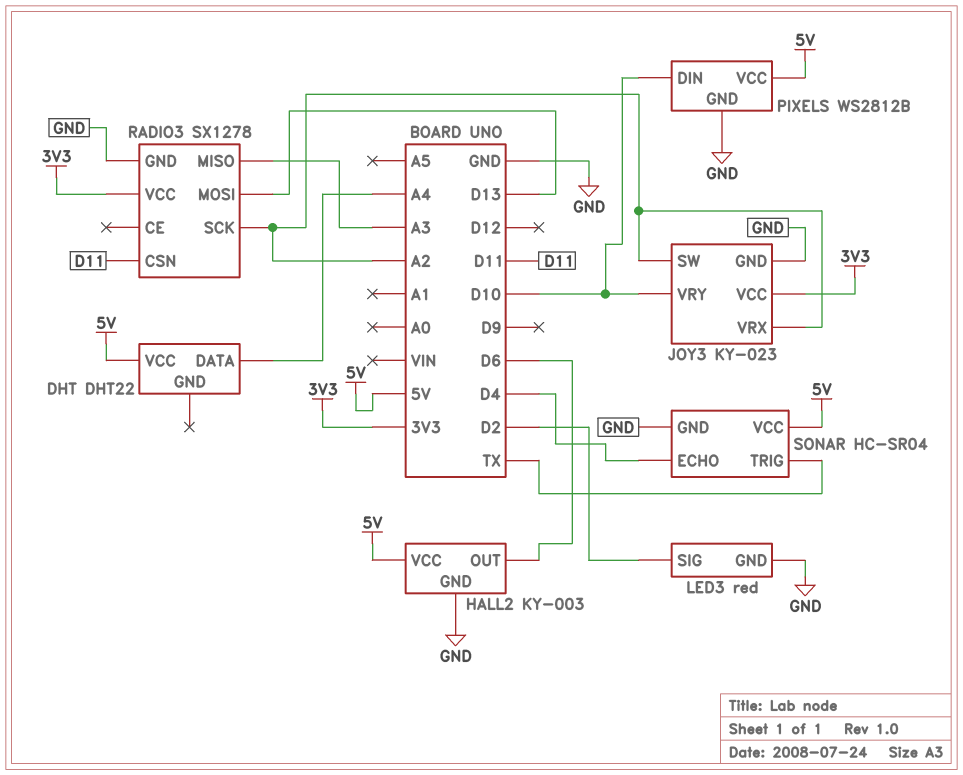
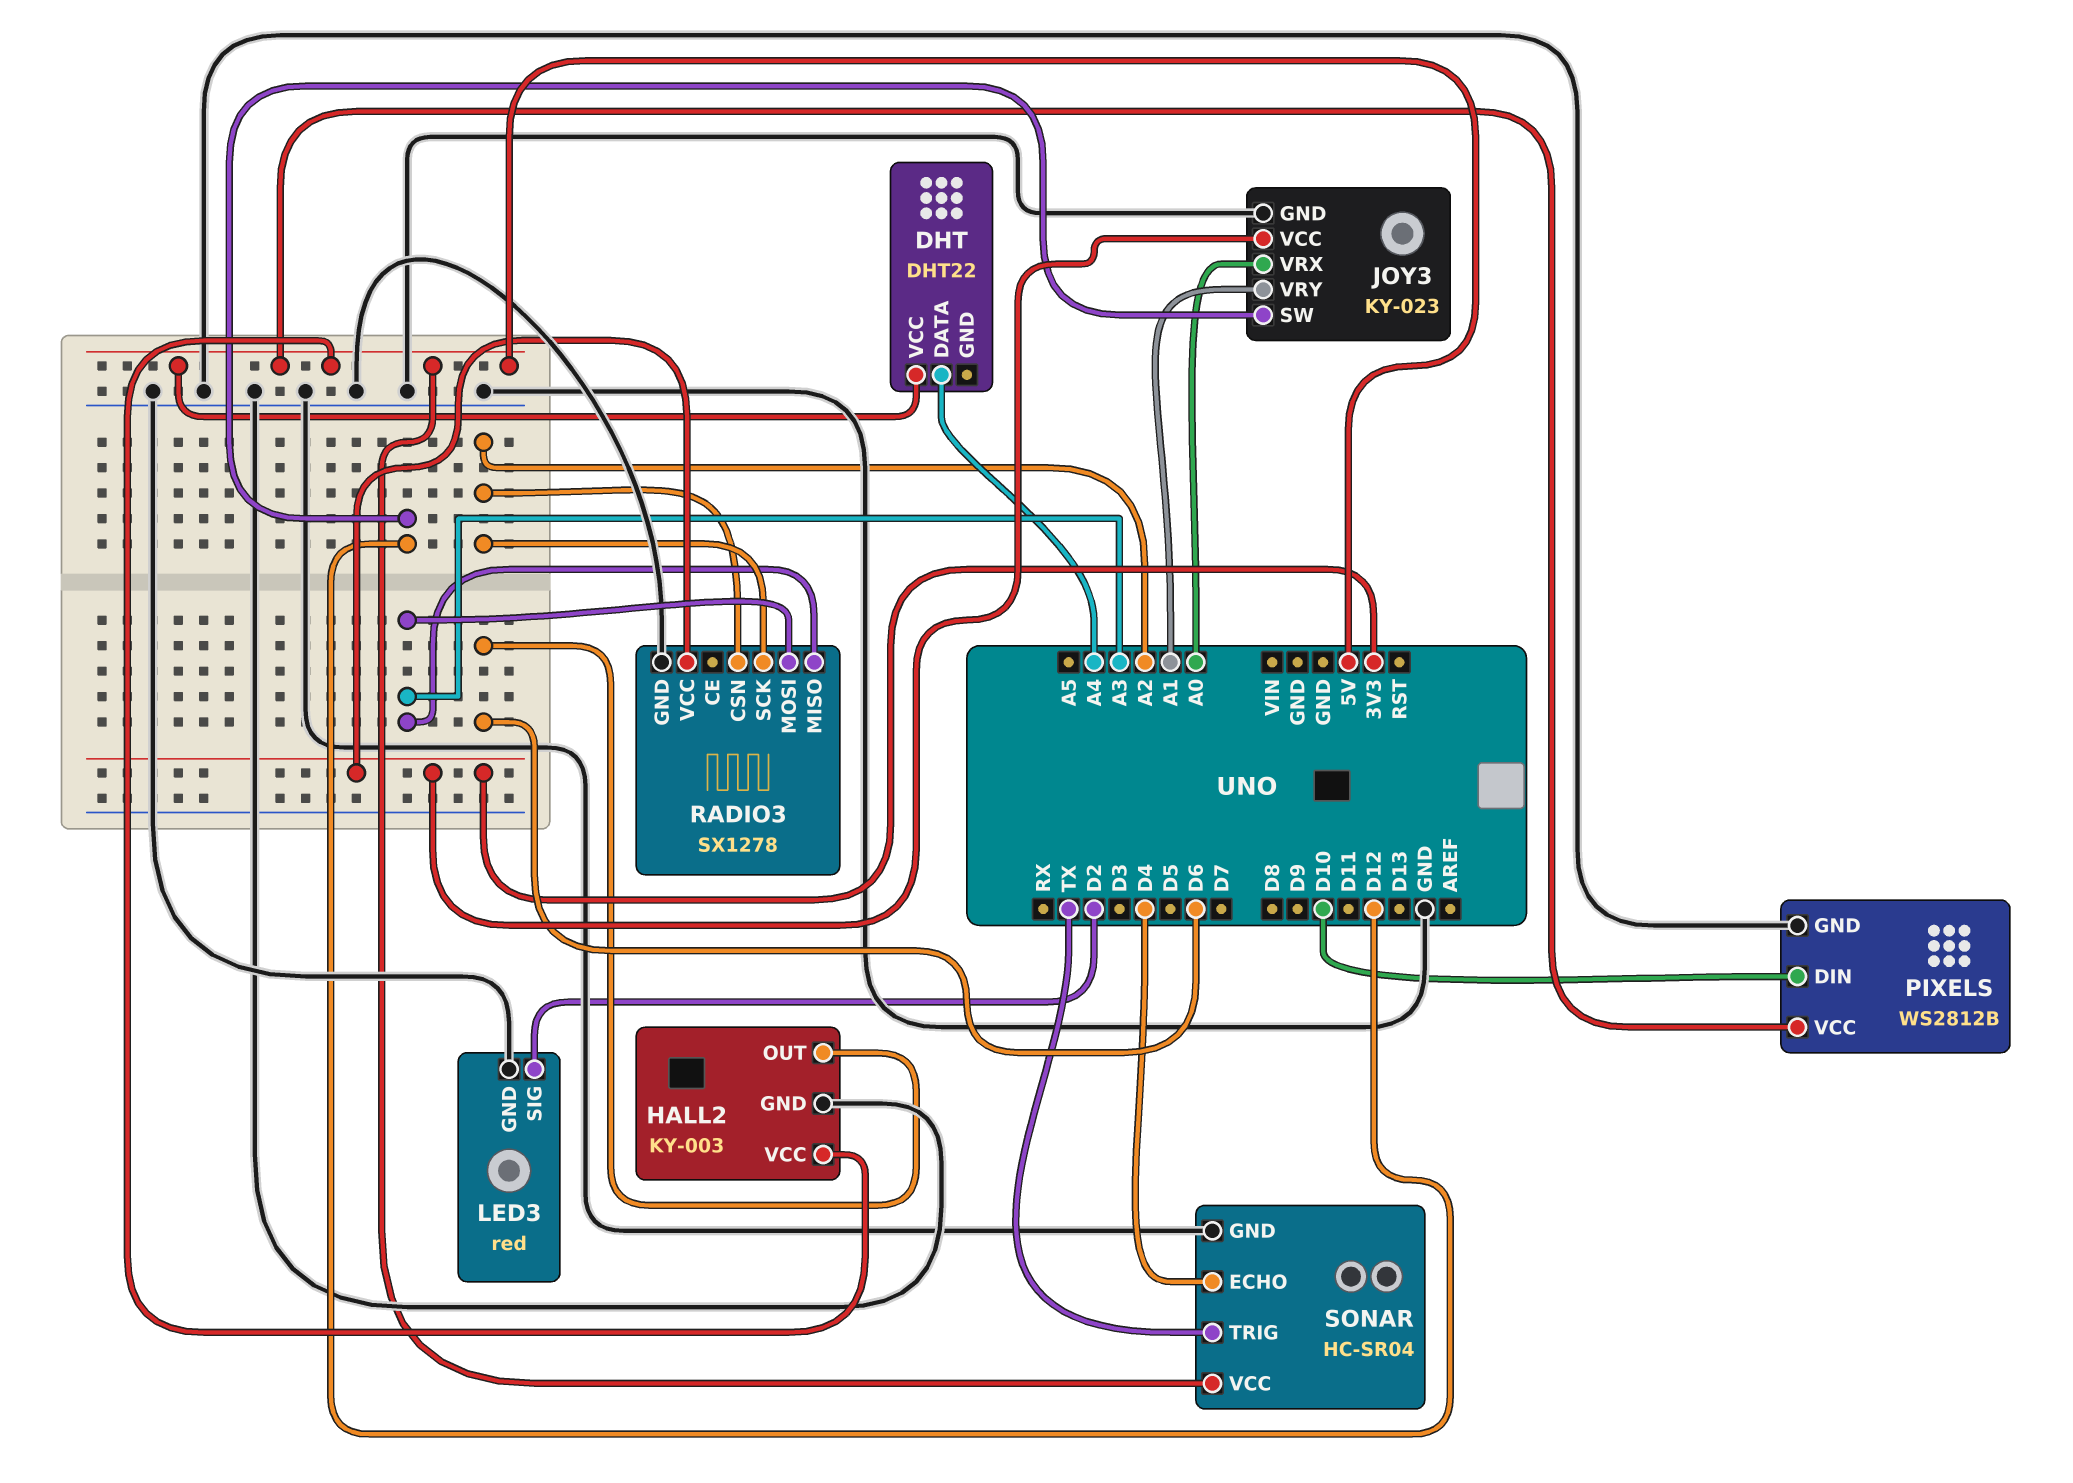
JOY3 pin SW: A2 -> D12
JOY3 pin VRX: A2 -> A0
JOY3 pin VRY: D10 -> A1
RADIO3 pin CSN: D11 -> A2
RADIO3 pin MOSI: D13 -> A3

